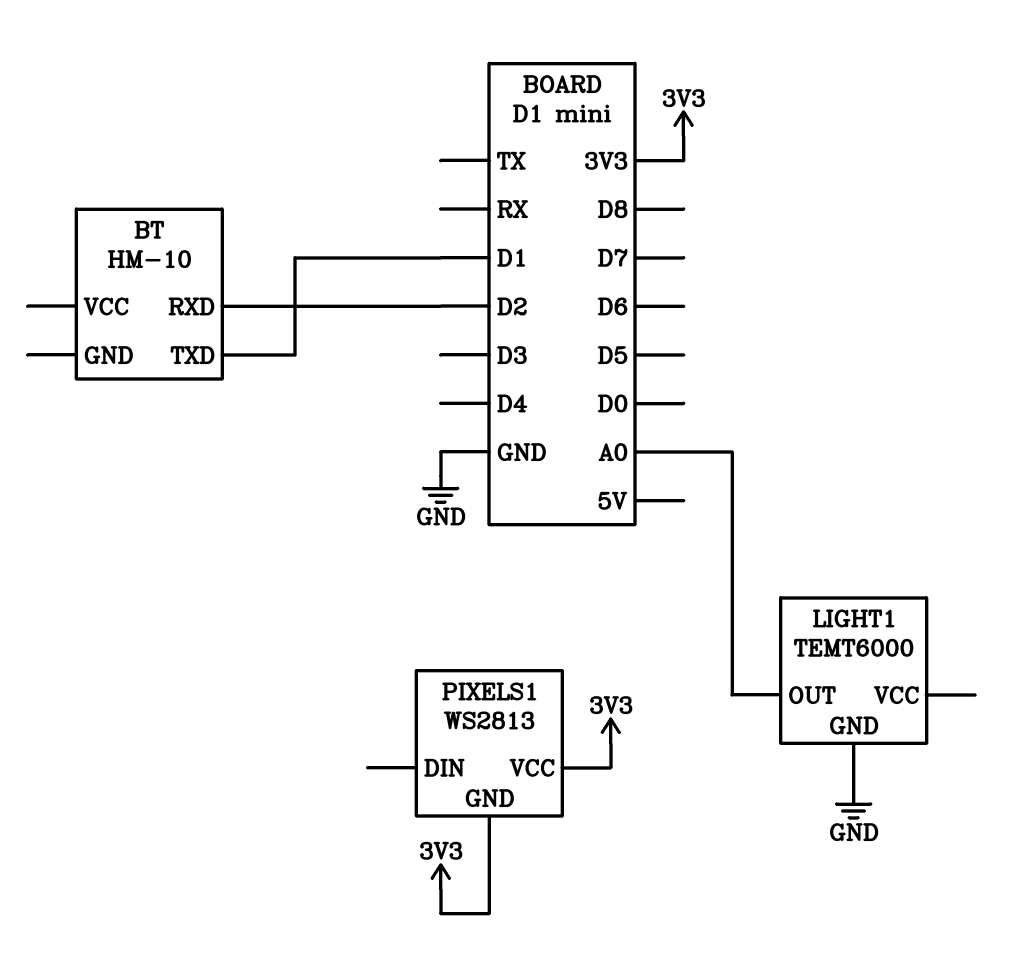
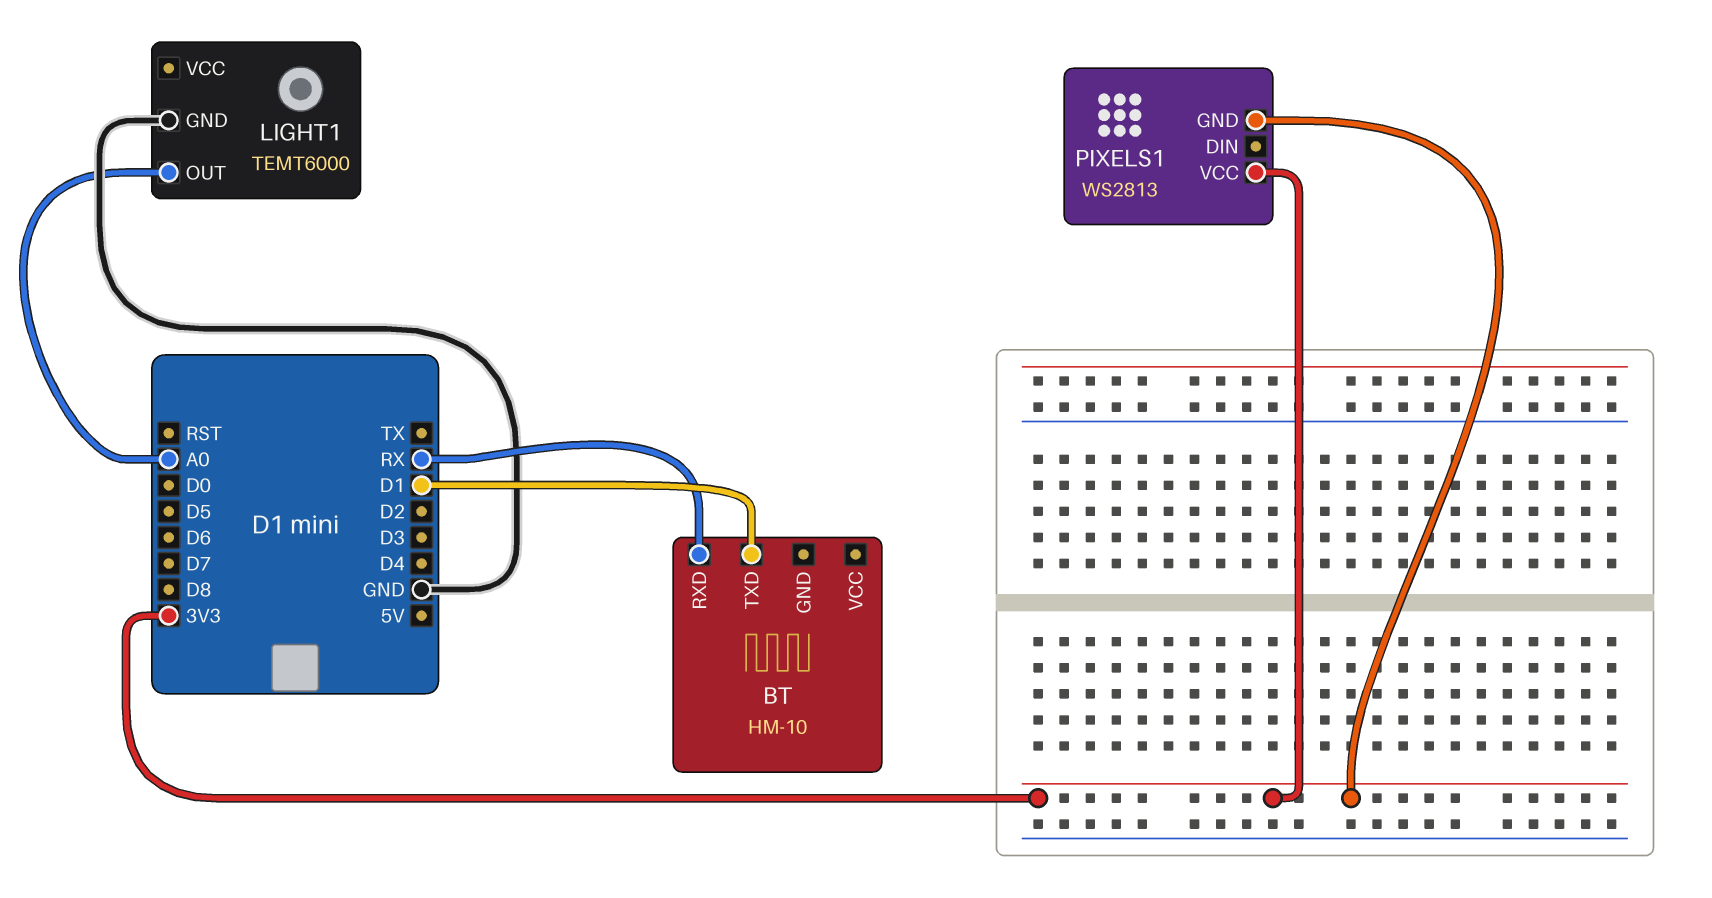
BT pin RXD: D2 -> RX

